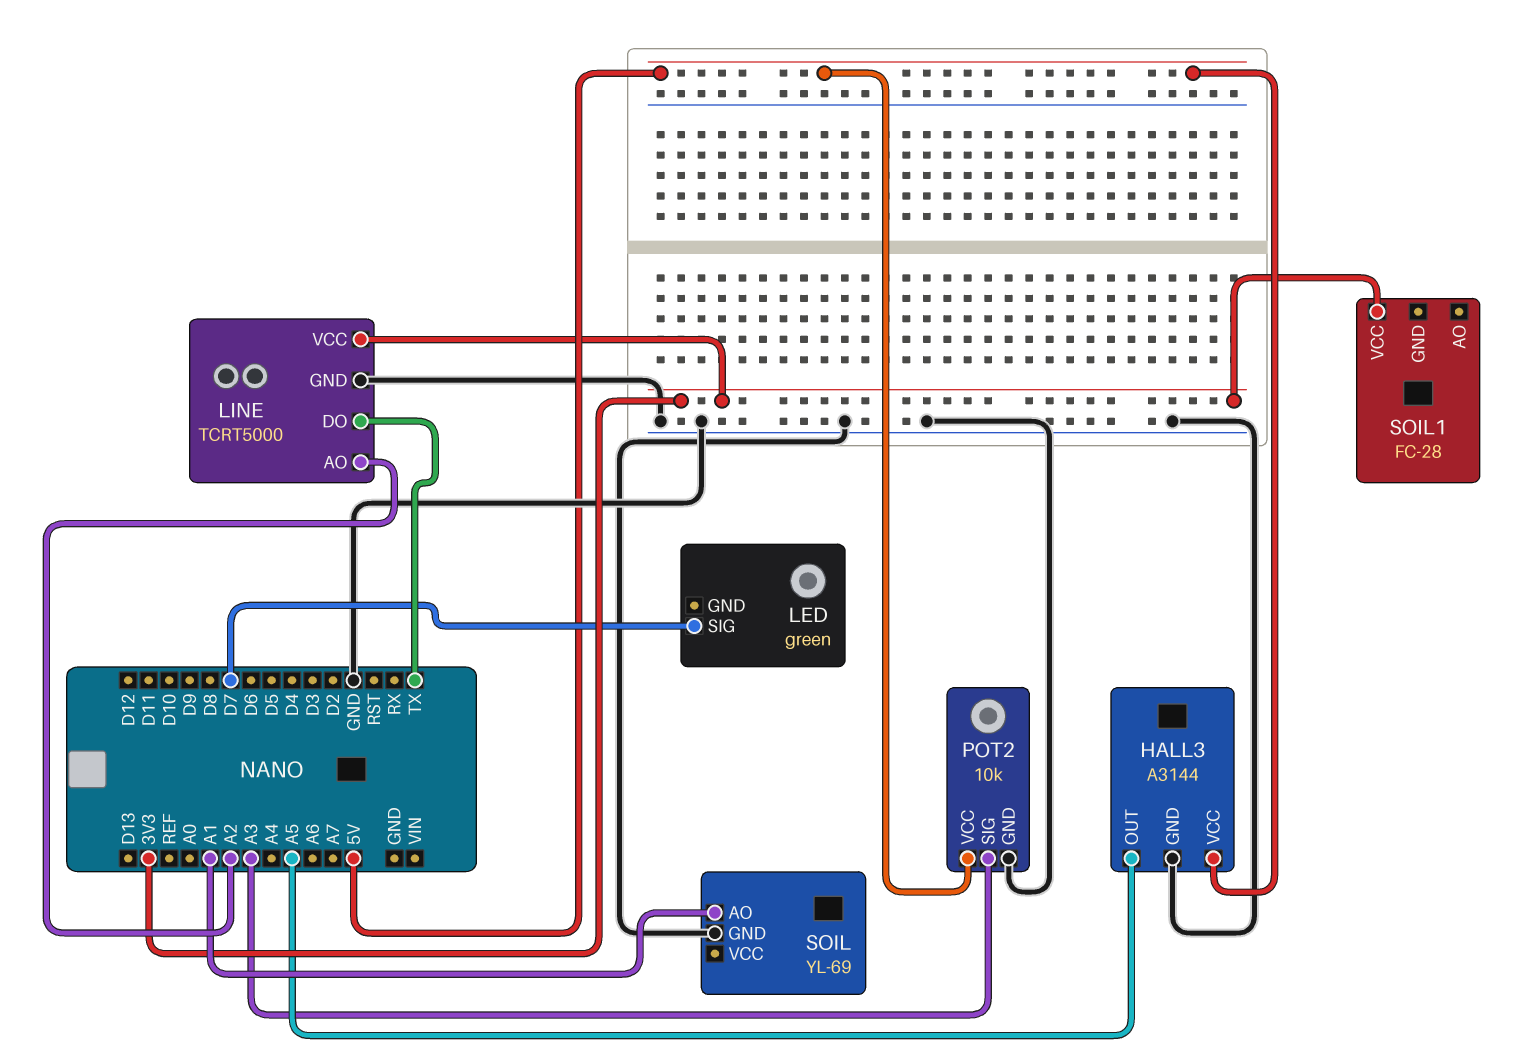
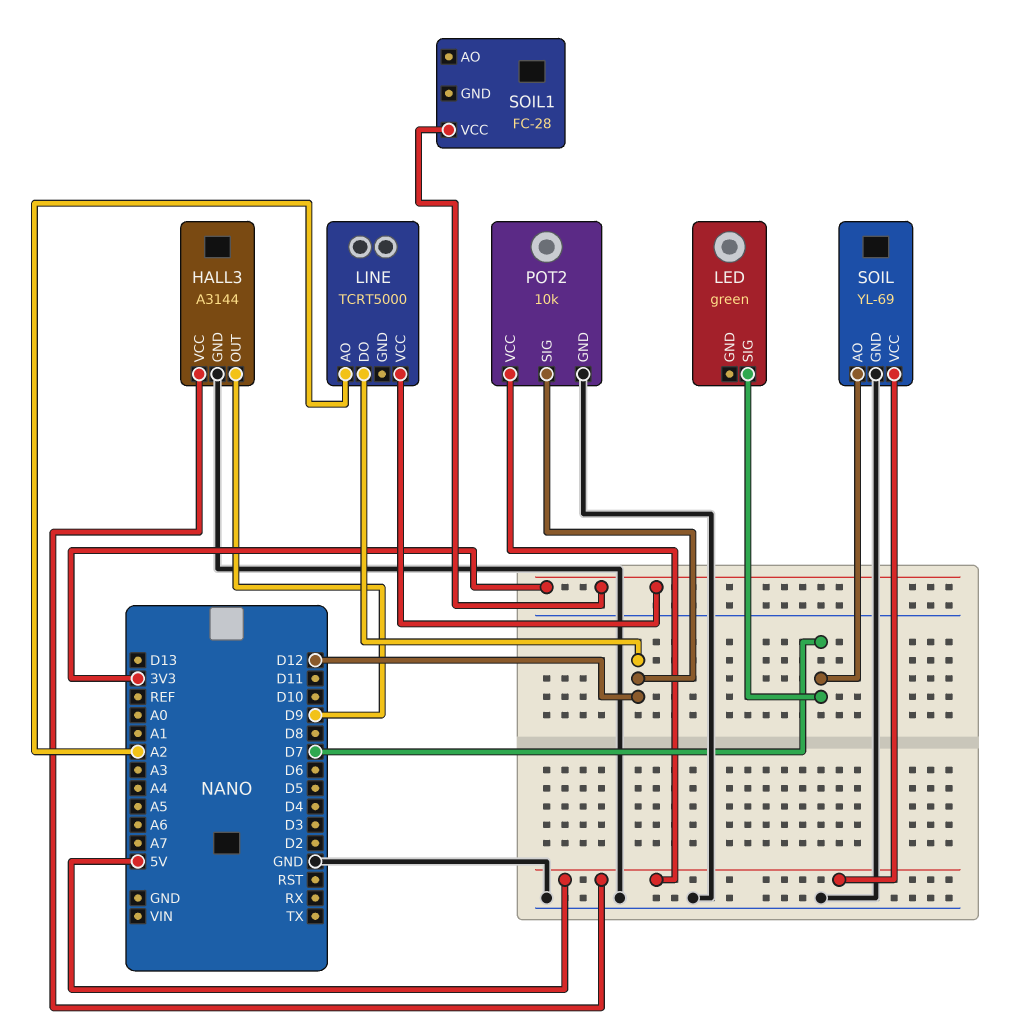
HALL3 pin OUT: A5 -> D9
LINE pin DO: TX -> D12
LINE pin GND: GND -> none
POT2 pin SIG: A3 -> D12
SOIL pin AO: A1 -> D7
SOIL pin VCC: none -> 5V

